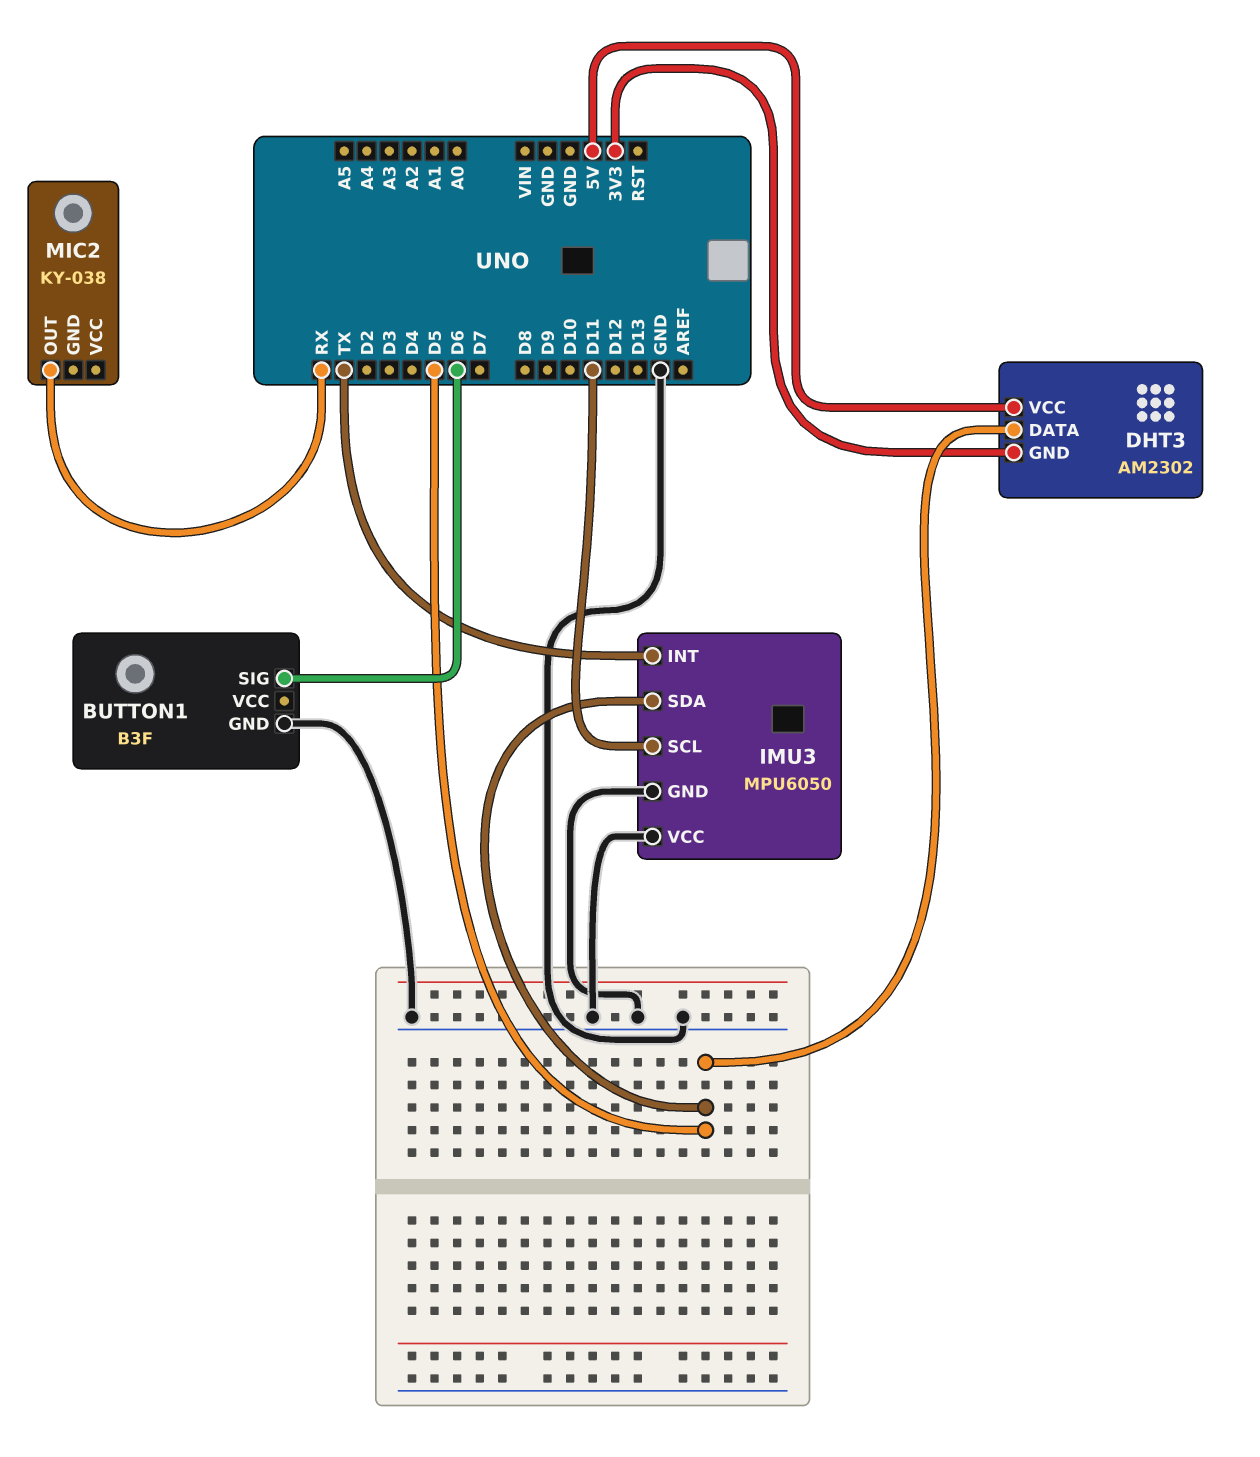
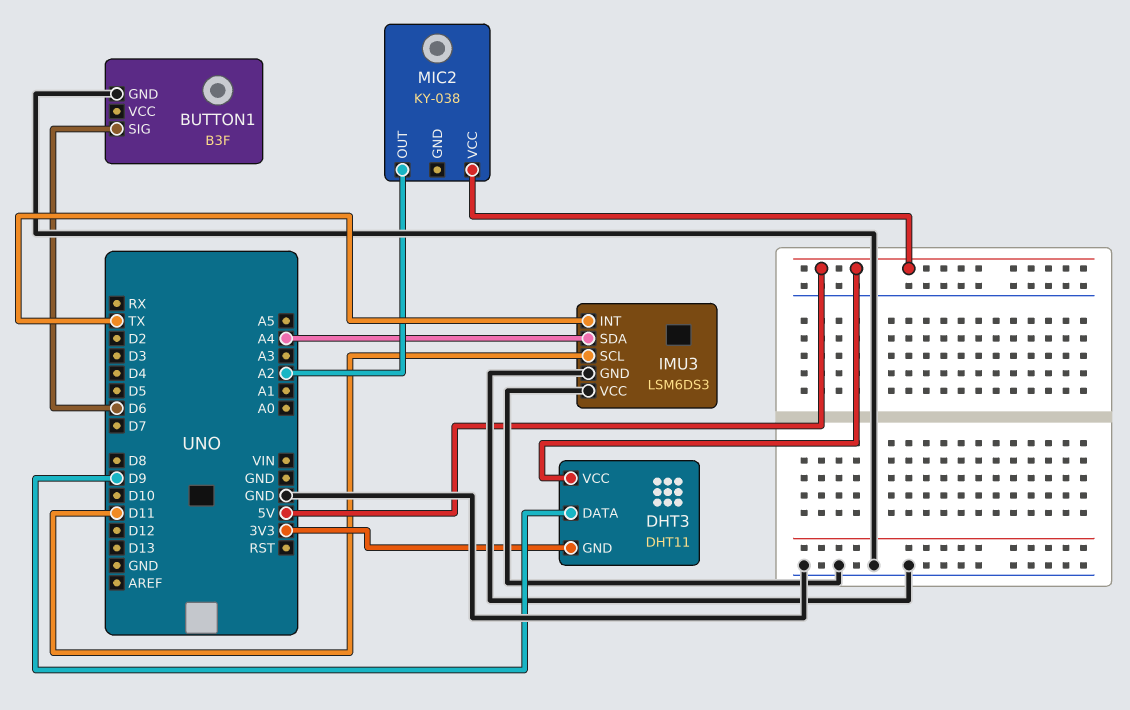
DHT3: AM2302 -> DHT11
DHT3 pin DATA: D5 -> D9
IMU3: MPU6050 -> LSM6DS3
IMU3 pin SDA: D5 -> A4
MIC2 pin OUT: RX -> A2
MIC2 pin VCC: none -> 5V

